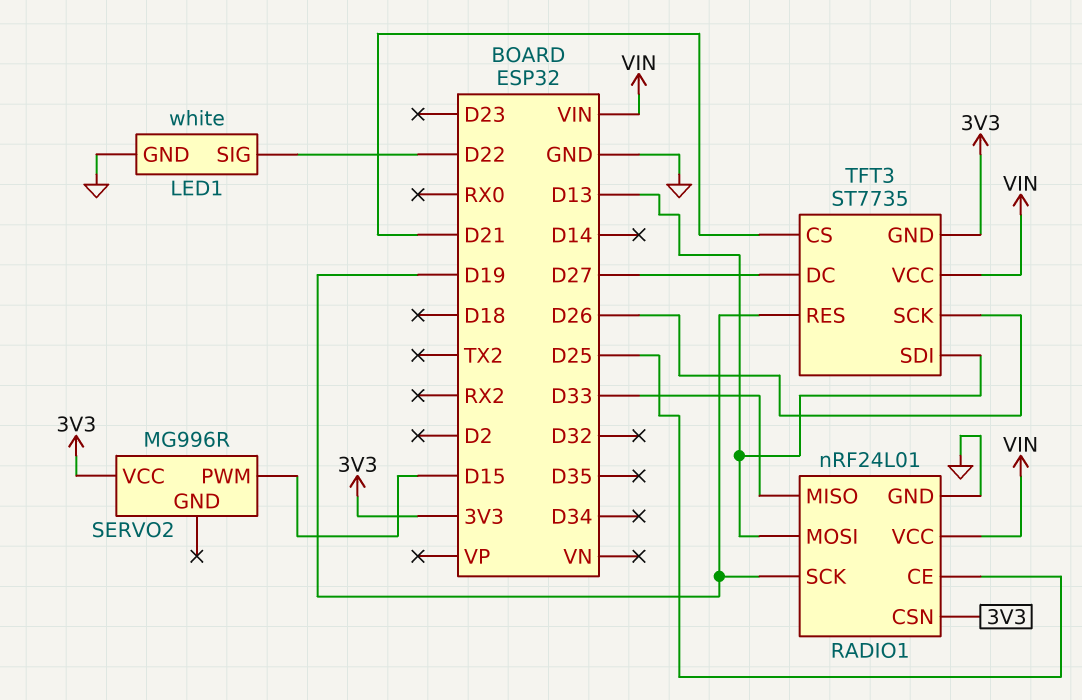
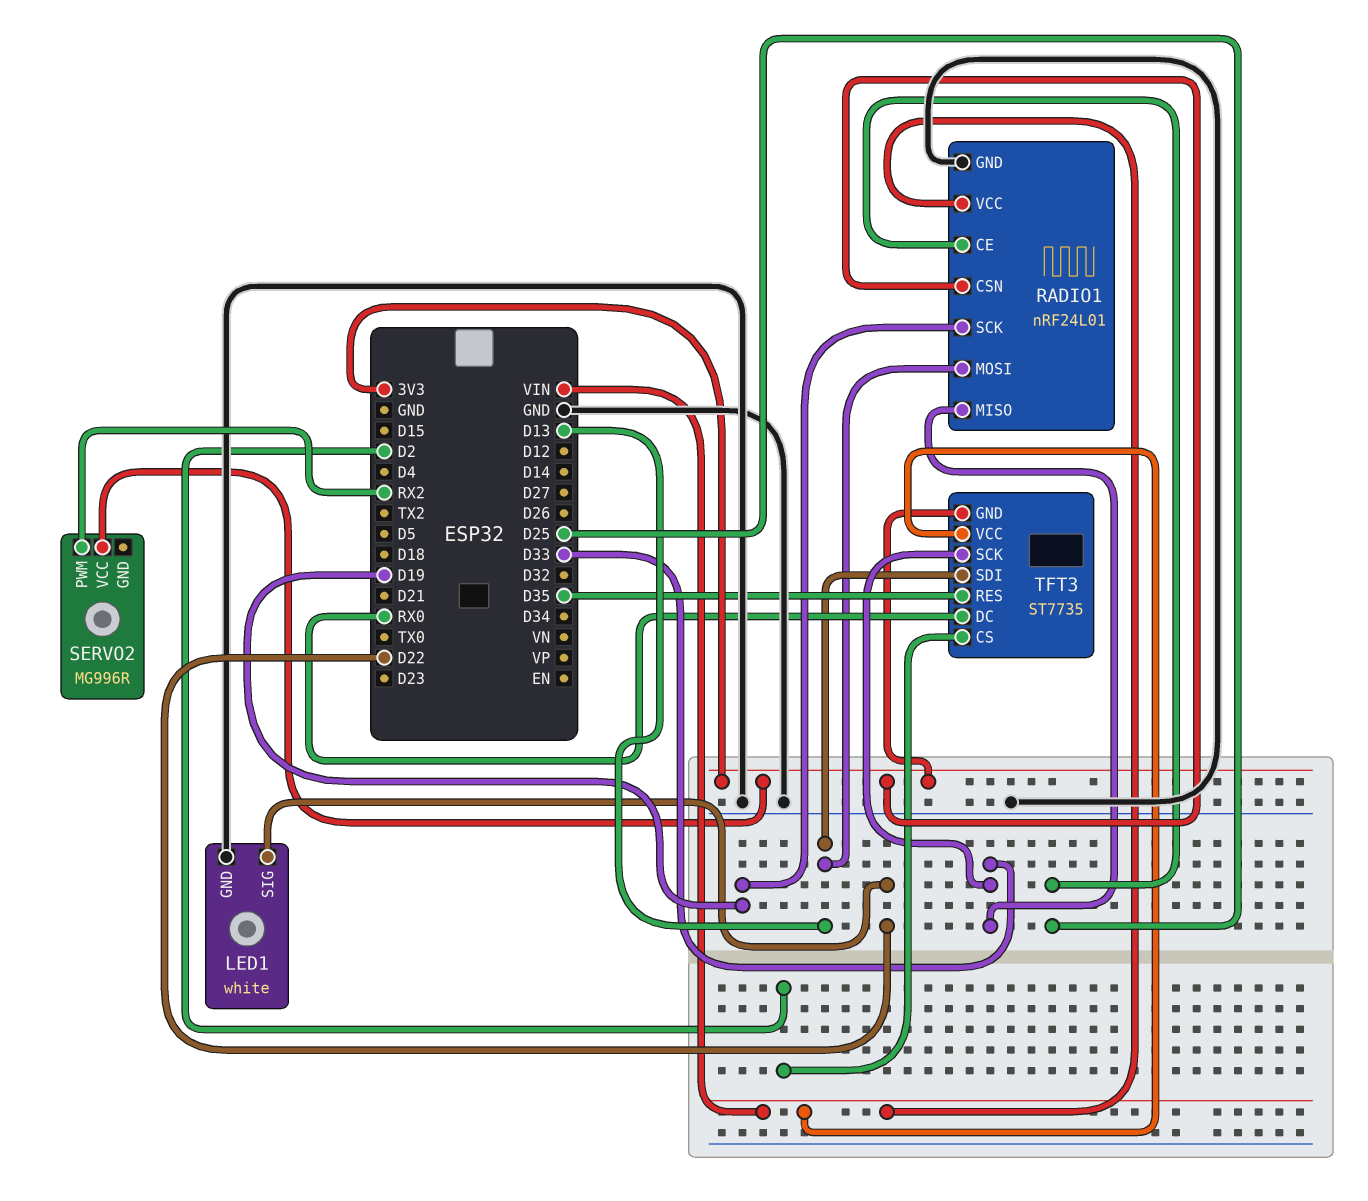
SERVO2 pin PWM: D15 -> RX2
TFT3 pin CS: D21 -> D2
TFT3 pin DC: D27 -> RX0
TFT3 pin RES: D19 -> D35
TFT3 pin SCK: D26 -> D33

